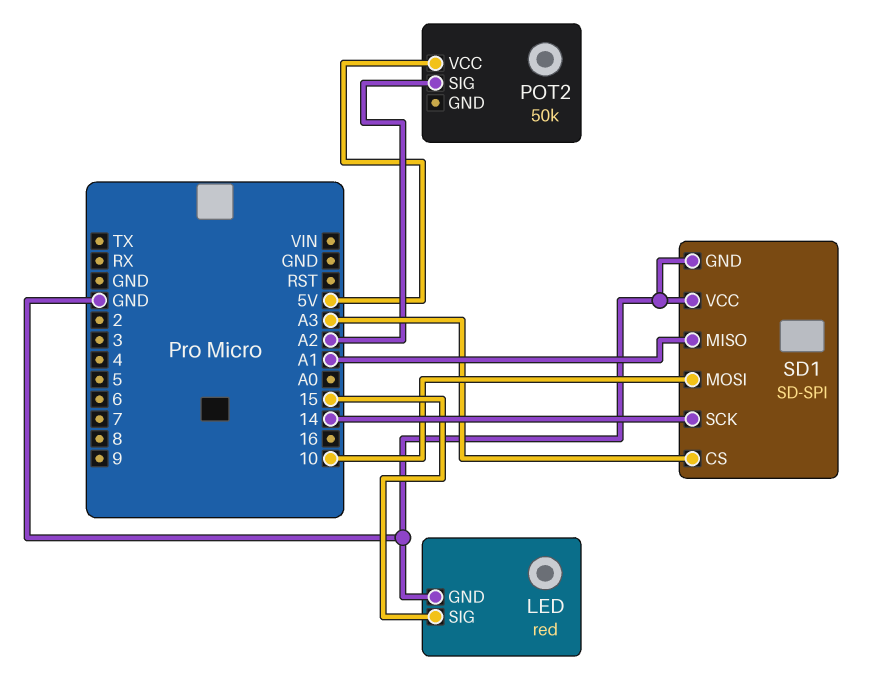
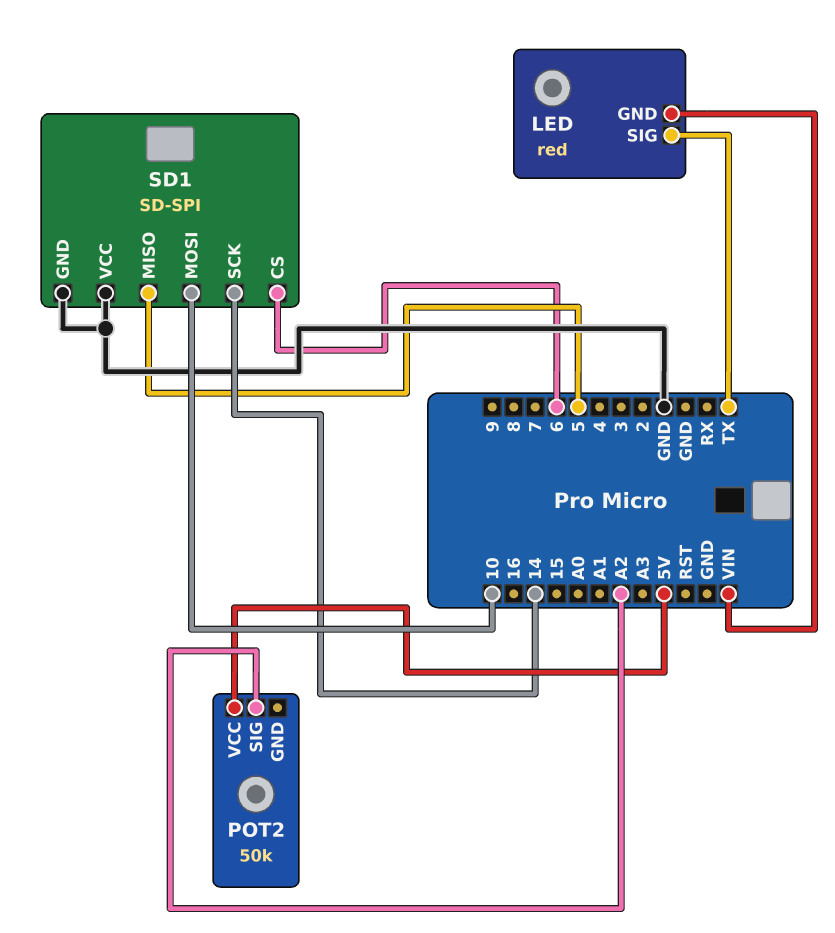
LED pin GND: GND -> VIN
LED pin SIG: 15 -> TX
SD1 pin CS: A3 -> 6
SD1 pin MISO: A1 -> 5

